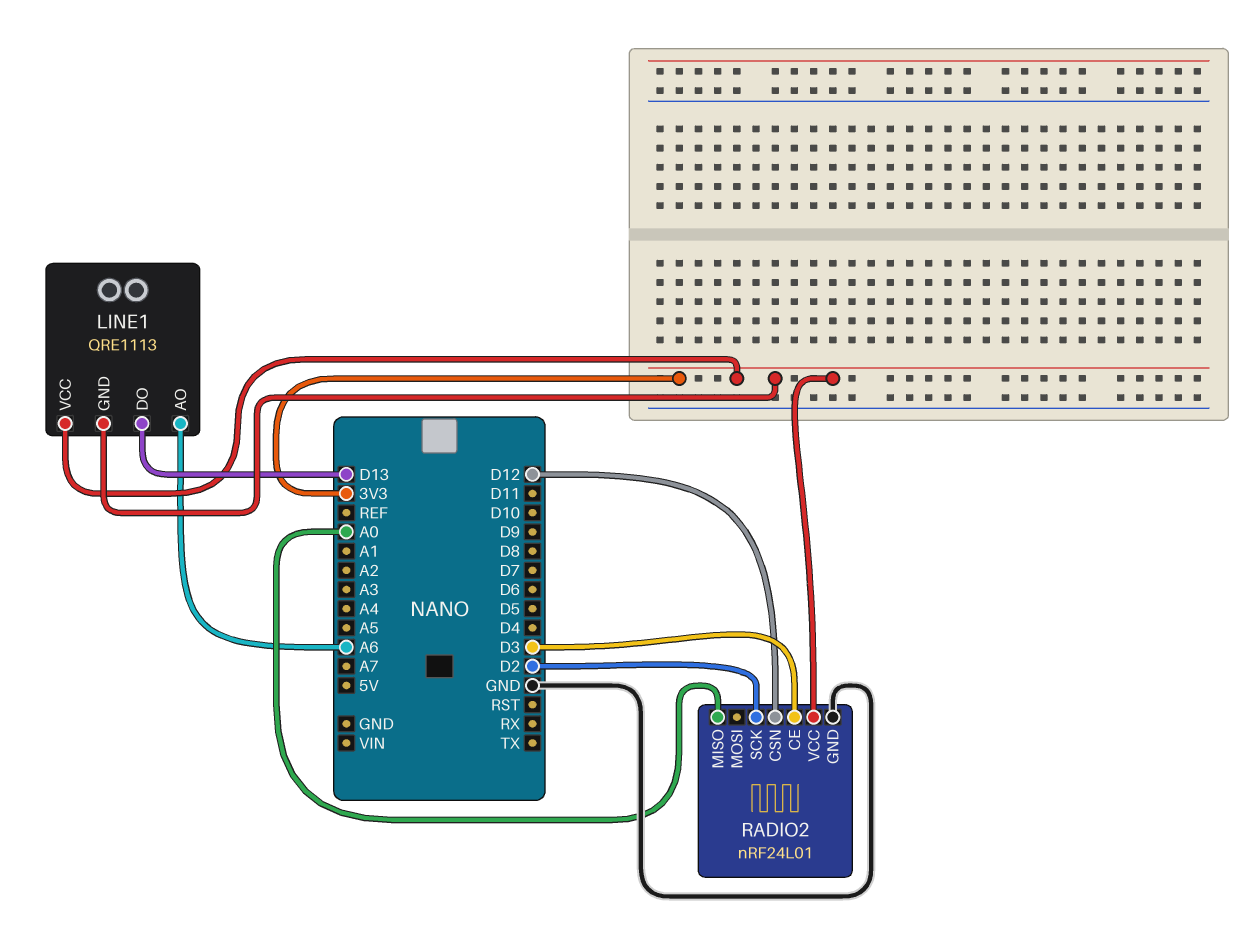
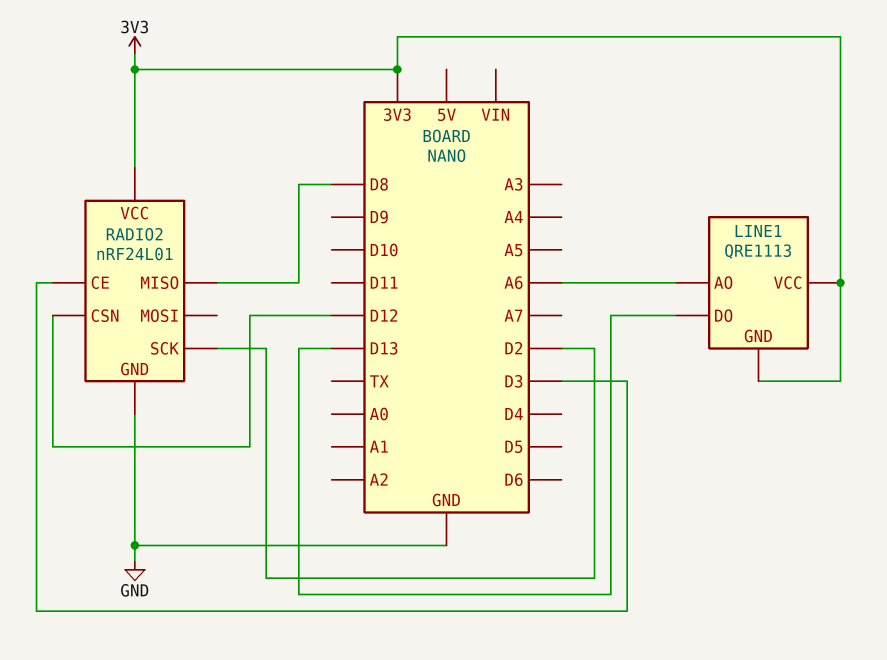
RADIO2 pin MISO: A0 -> D8

